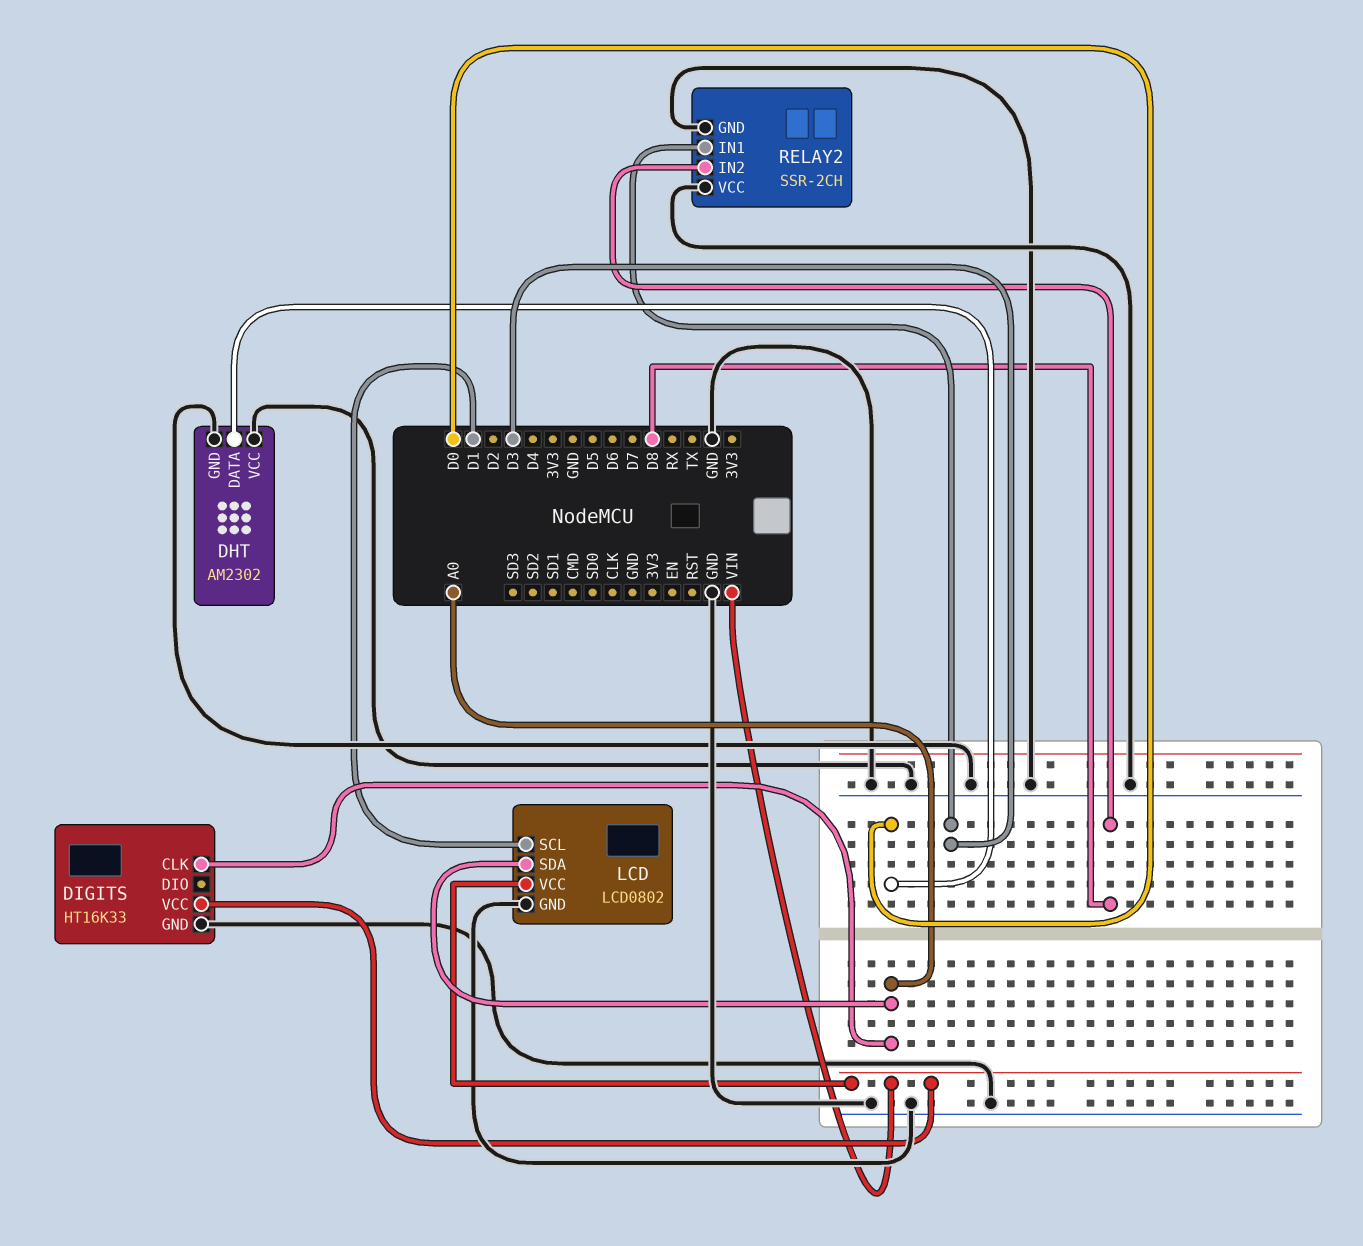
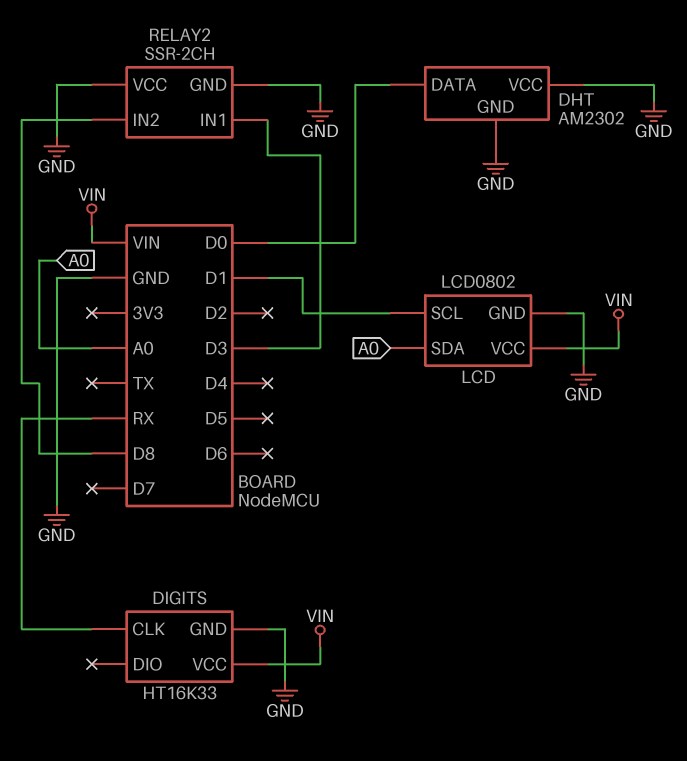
DIGITS pin CLK: A0 -> RX

